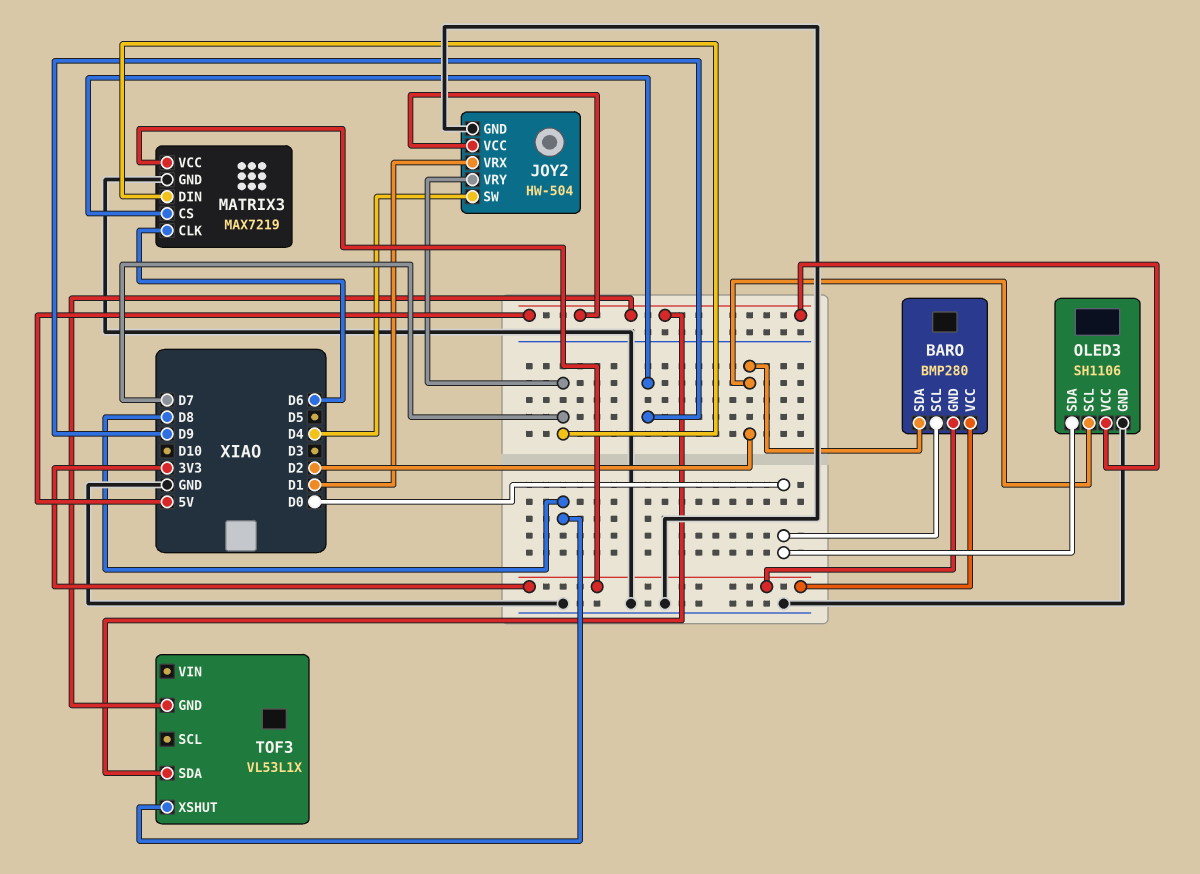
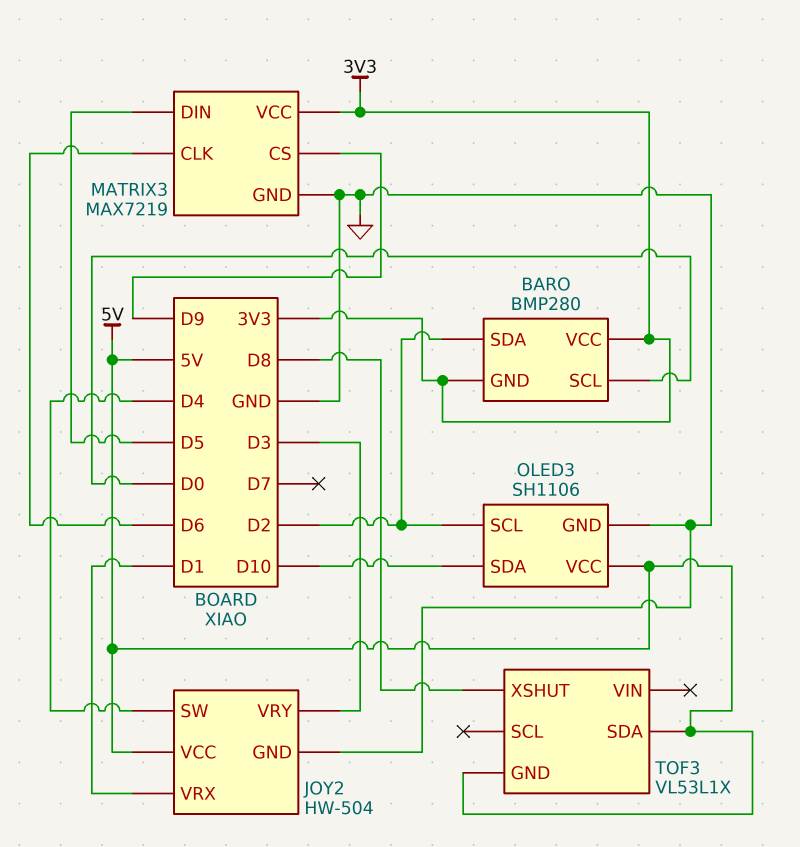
JOY2 pin VRY: D7 -> D3
MATRIX3 pin DIN: D7 -> D5
OLED3 pin SDA: D0 -> D10

